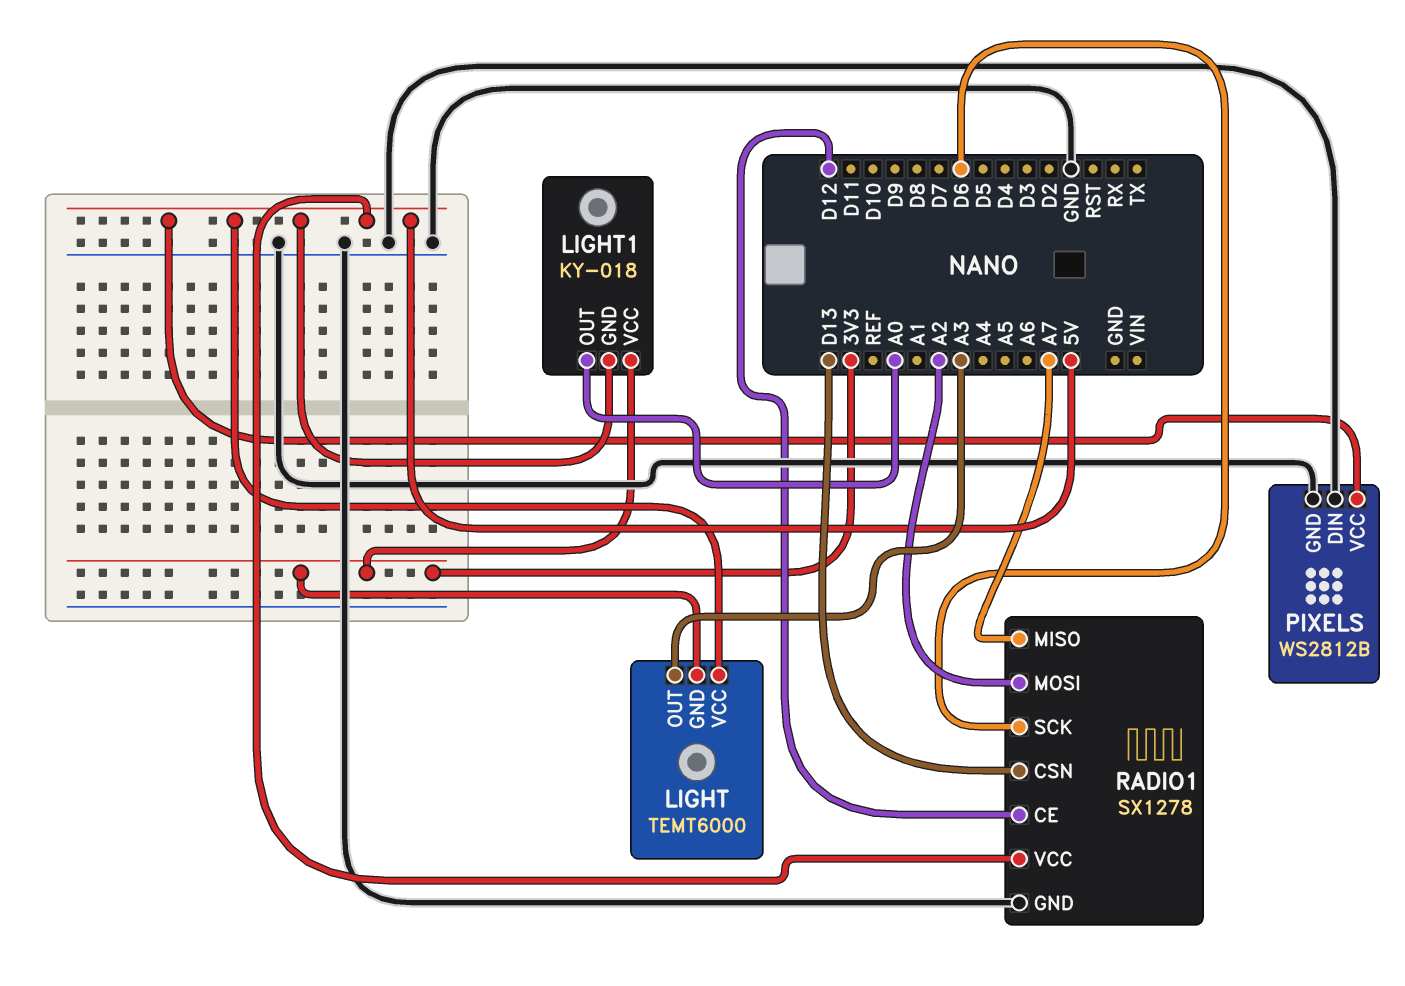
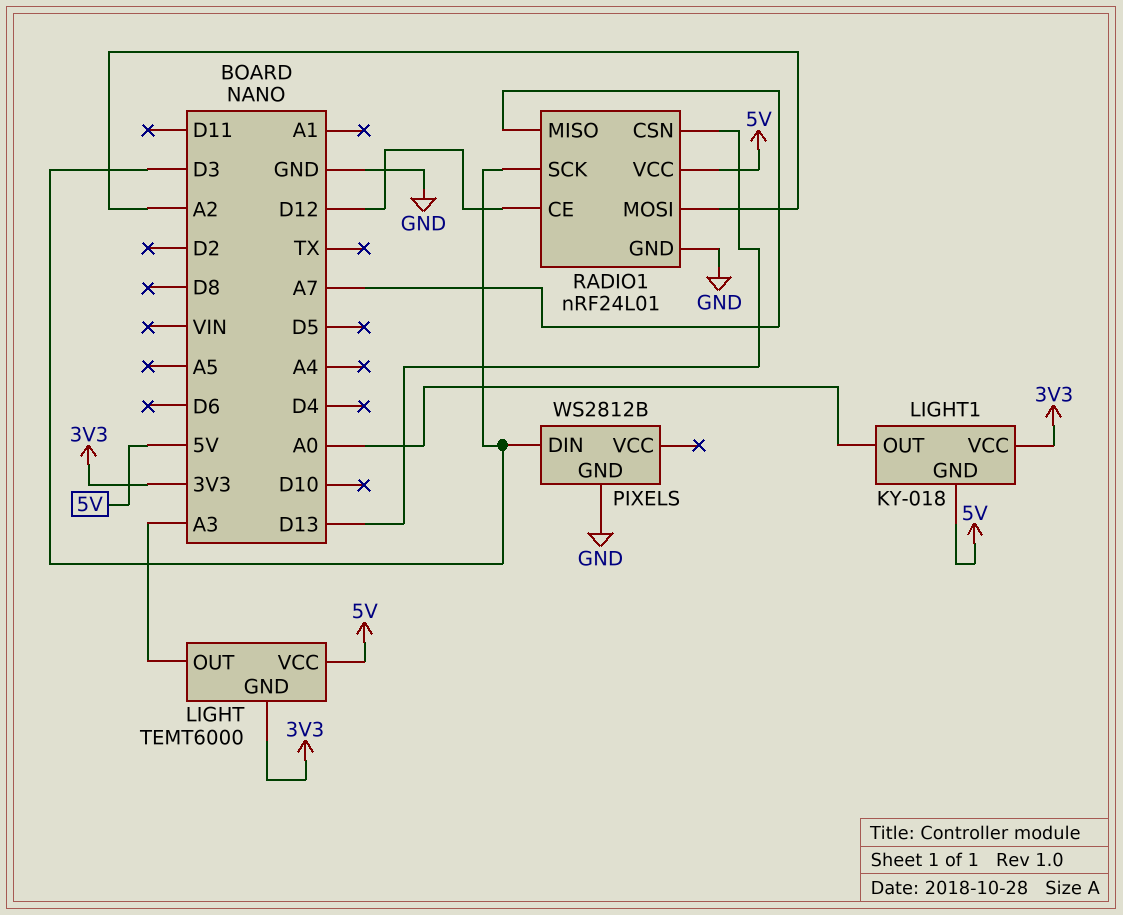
PIXELS pin DIN: GND -> D3
PIXELS pin VCC: 5V -> none
RADIO1: SX1278 -> nRF24L01
RADIO1 pin SCK: D6 -> D3

